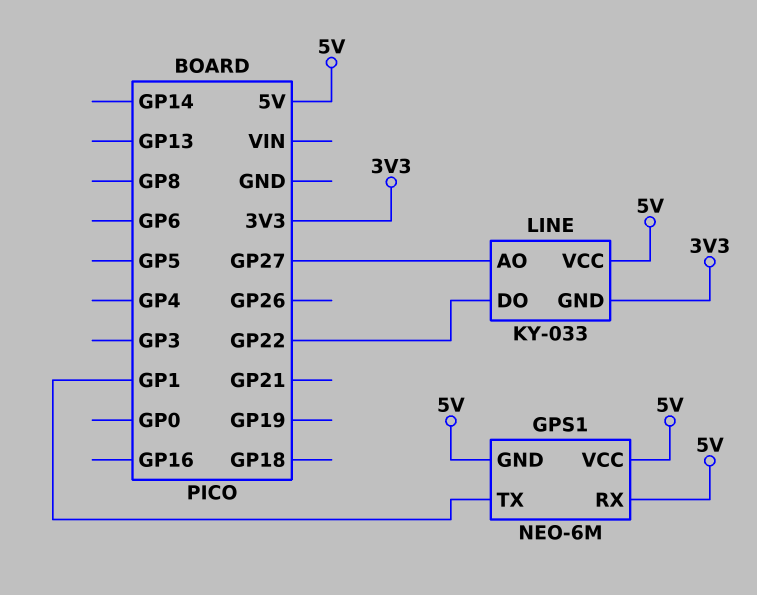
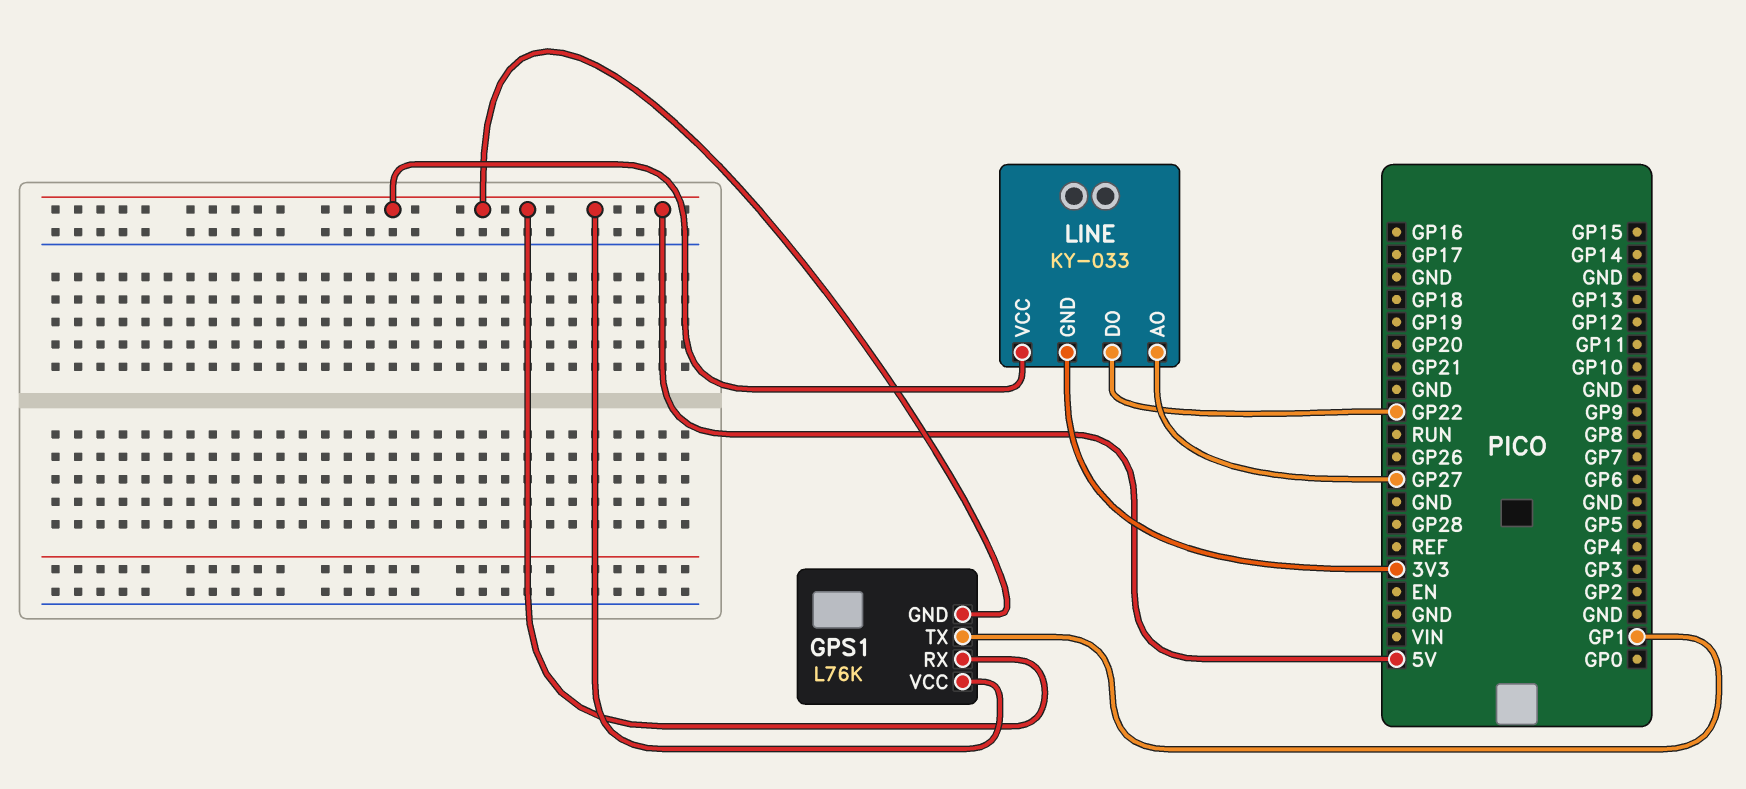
GPS1: NEO-6M -> L76K

